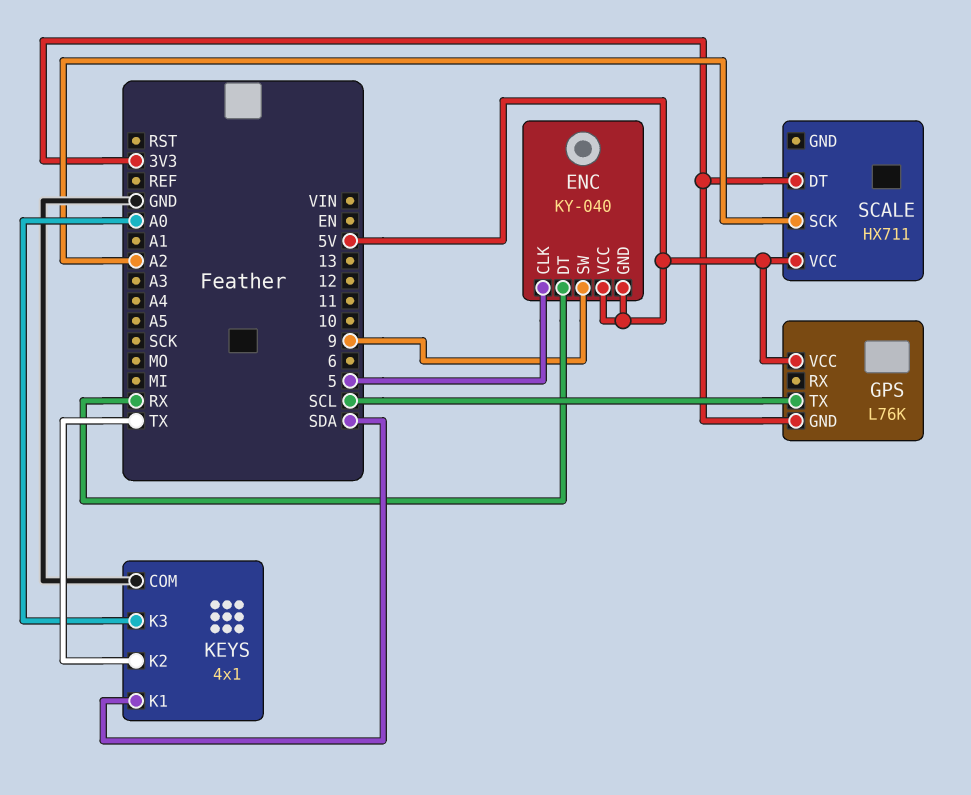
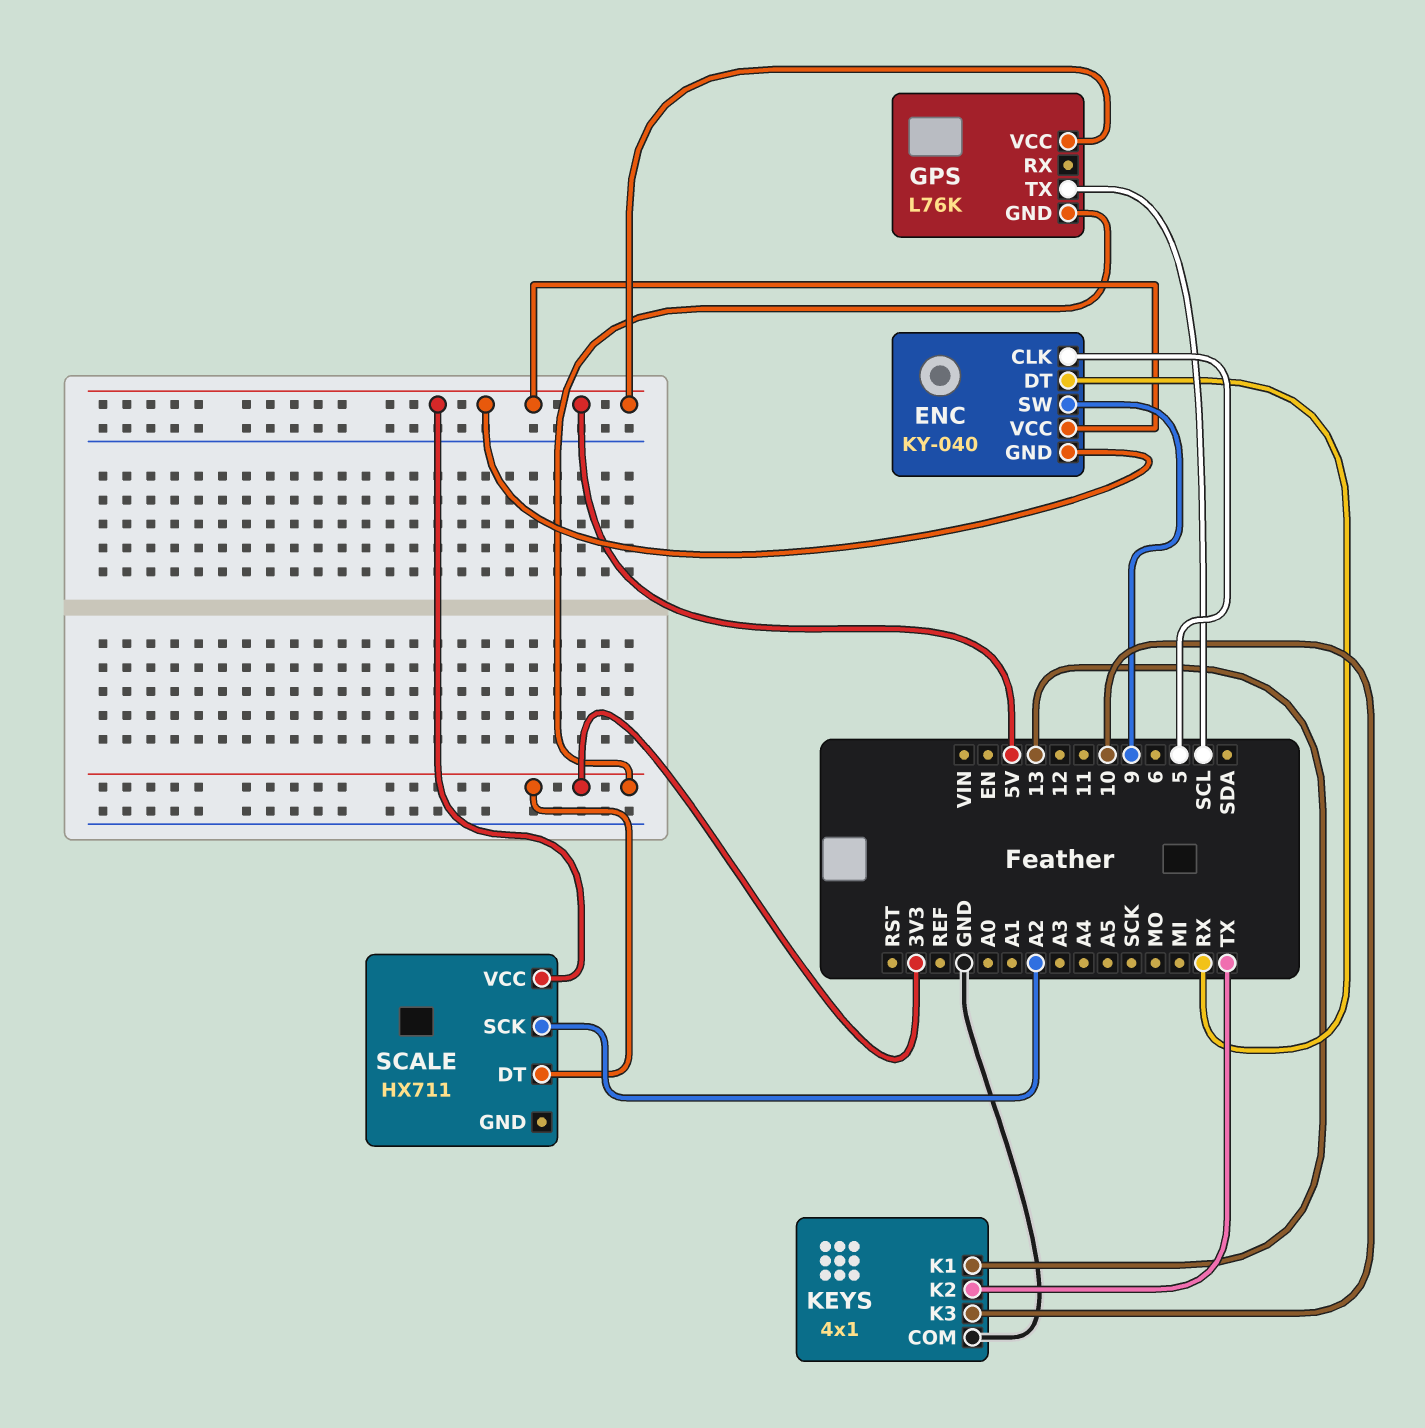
KEYS pin K1: SDA -> 13
KEYS pin K3: A0 -> 10

